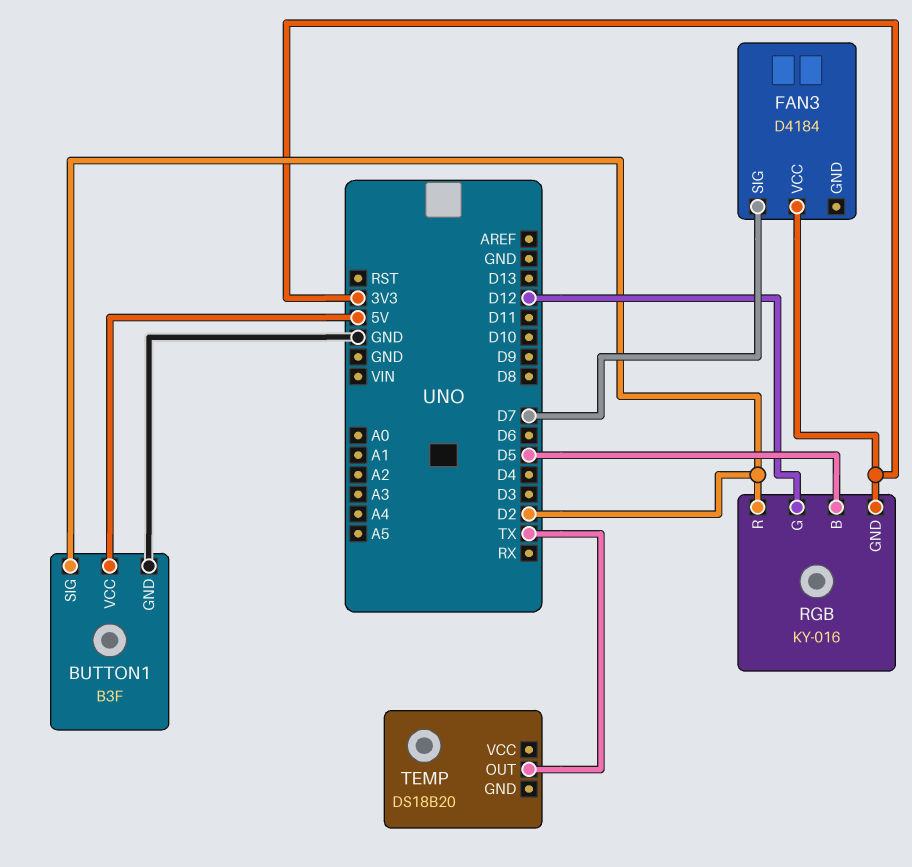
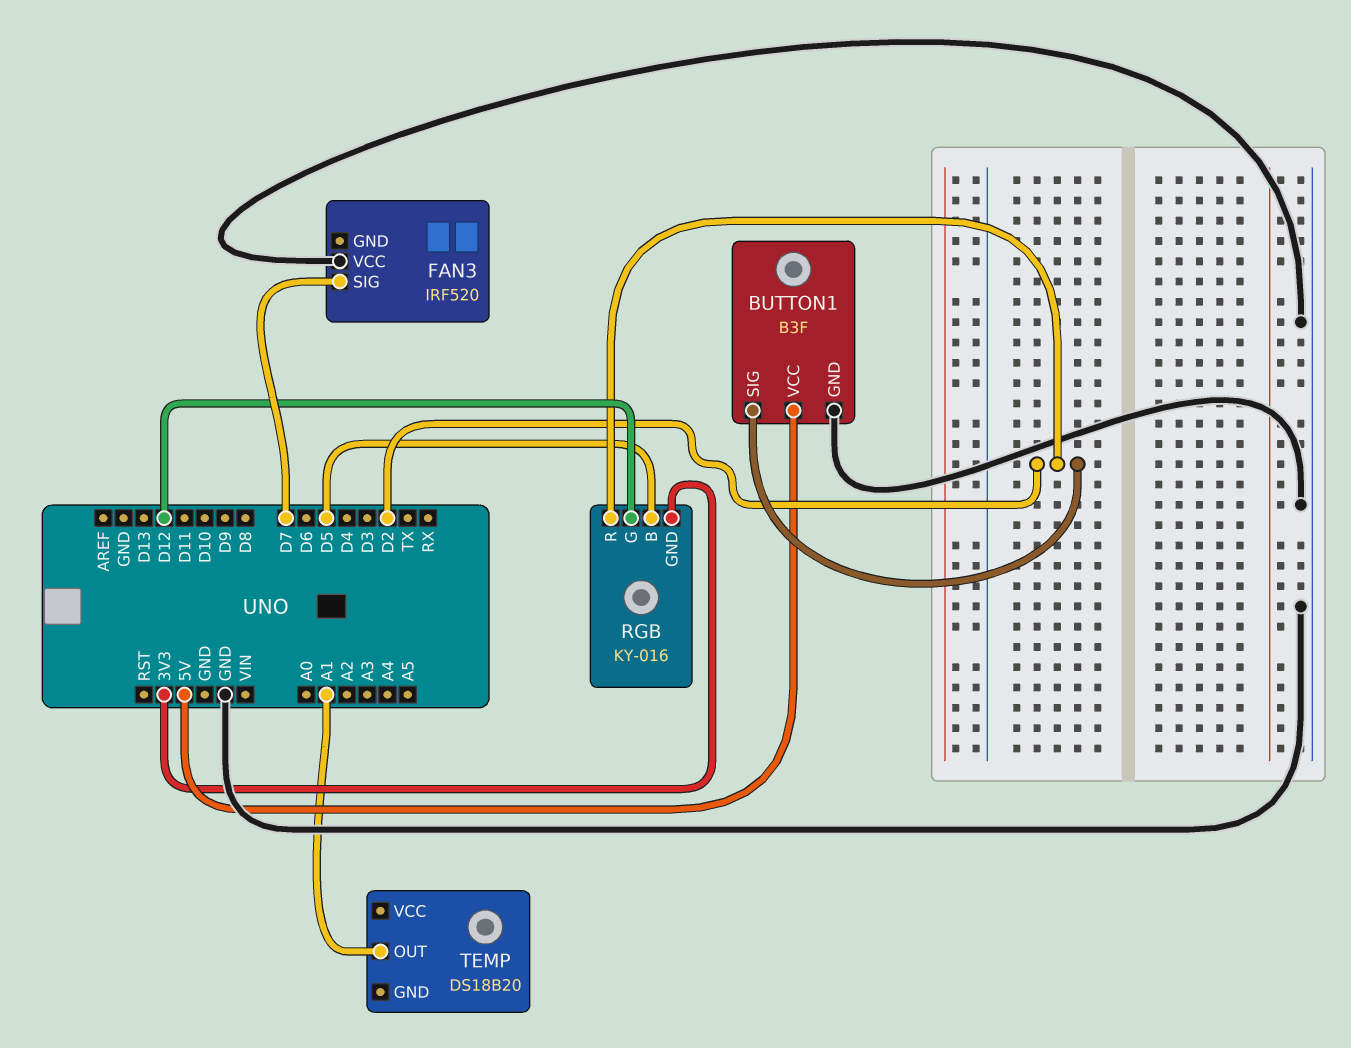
FAN3: D4184 -> IRF520
FAN3 pin VCC: 3V3 -> GND
TEMP pin OUT: TX -> A1

